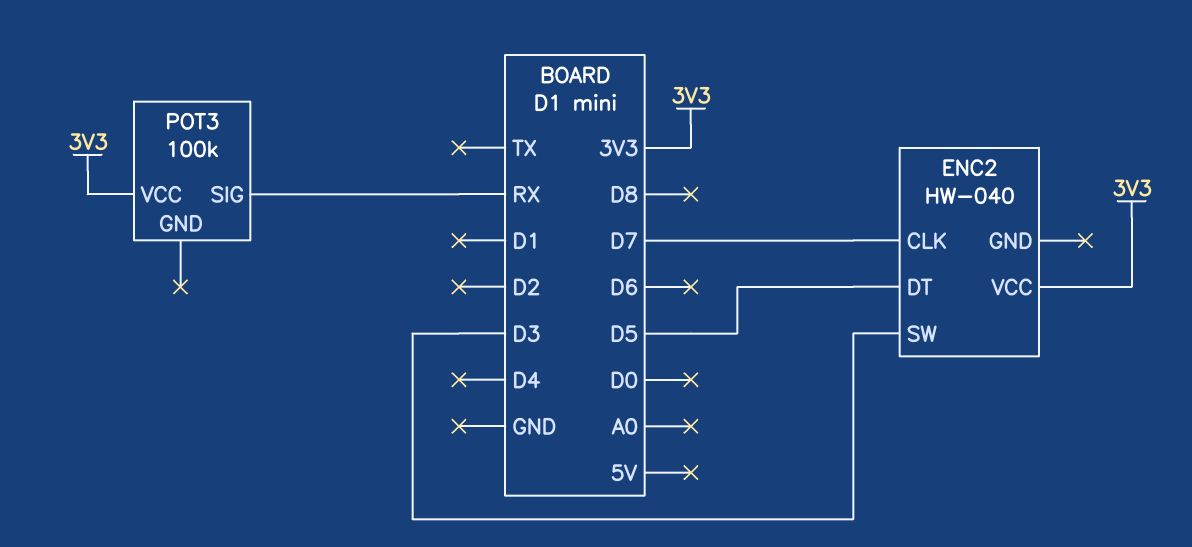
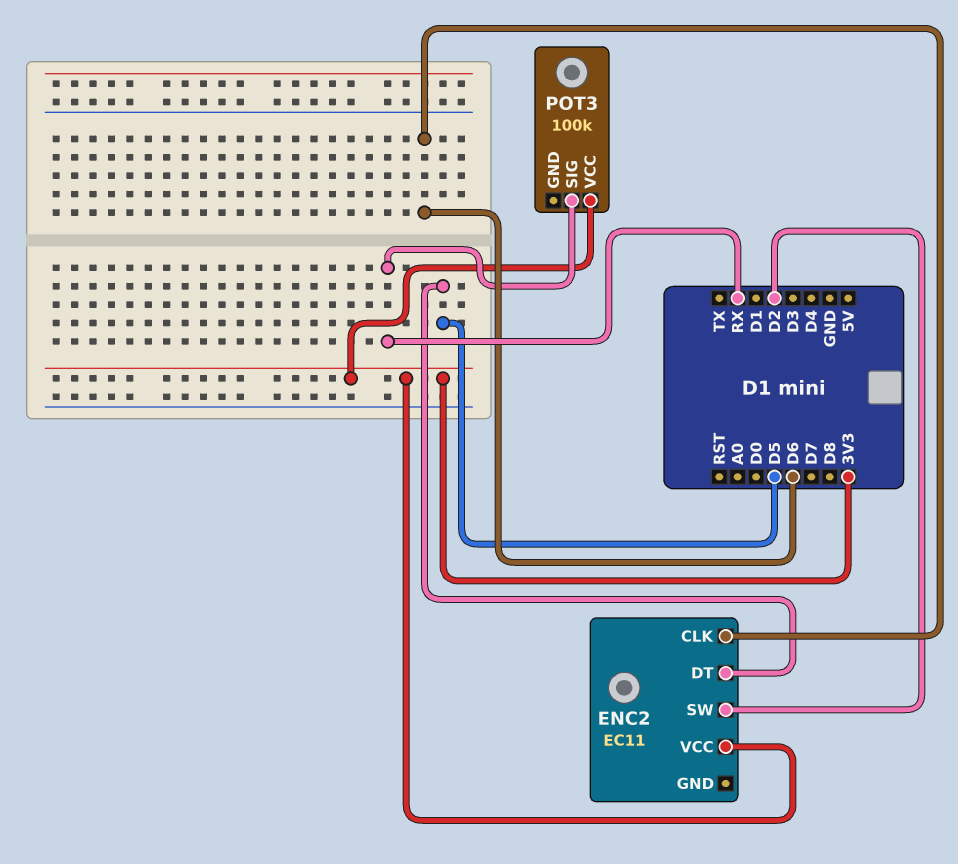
ENC2: HW-040 -> EC11
ENC2 pin CLK: D7 -> D6
ENC2 pin SW: D3 -> D2

